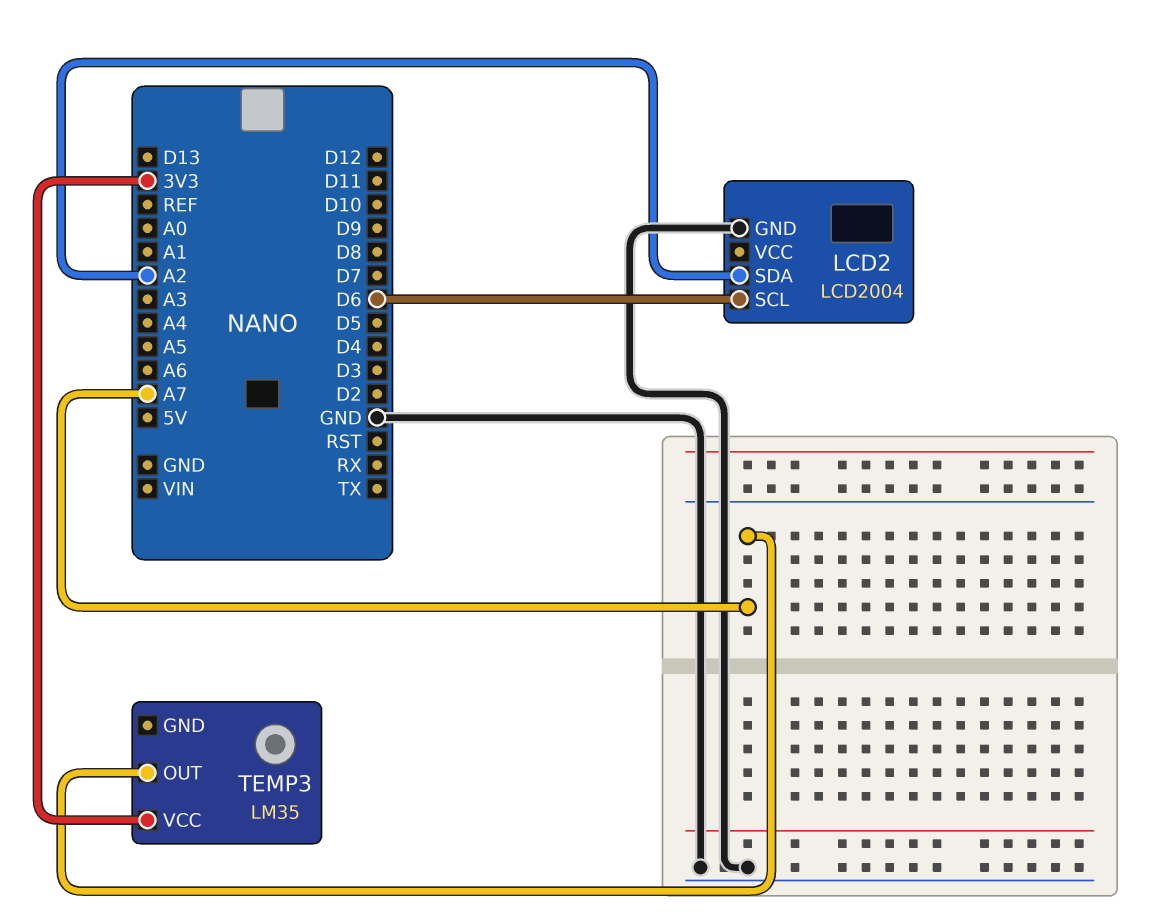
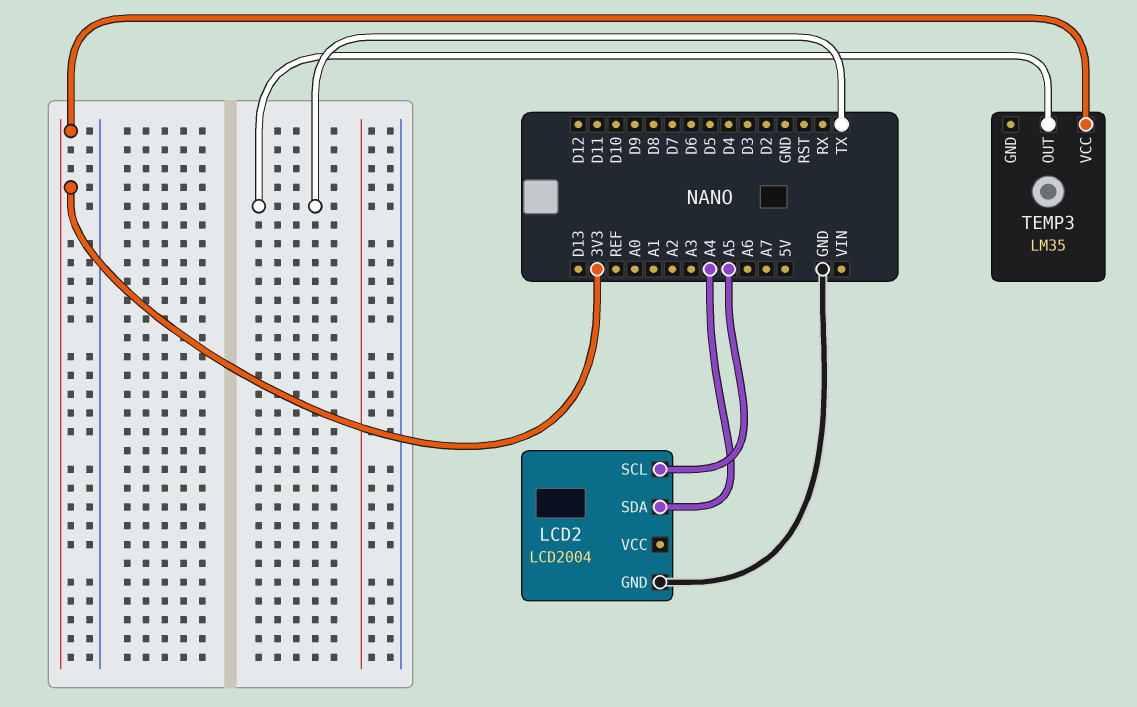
LCD2 pin SCL: D6 -> A5
LCD2 pin SDA: A2 -> A4
TEMP3 pin OUT: A7 -> TX

